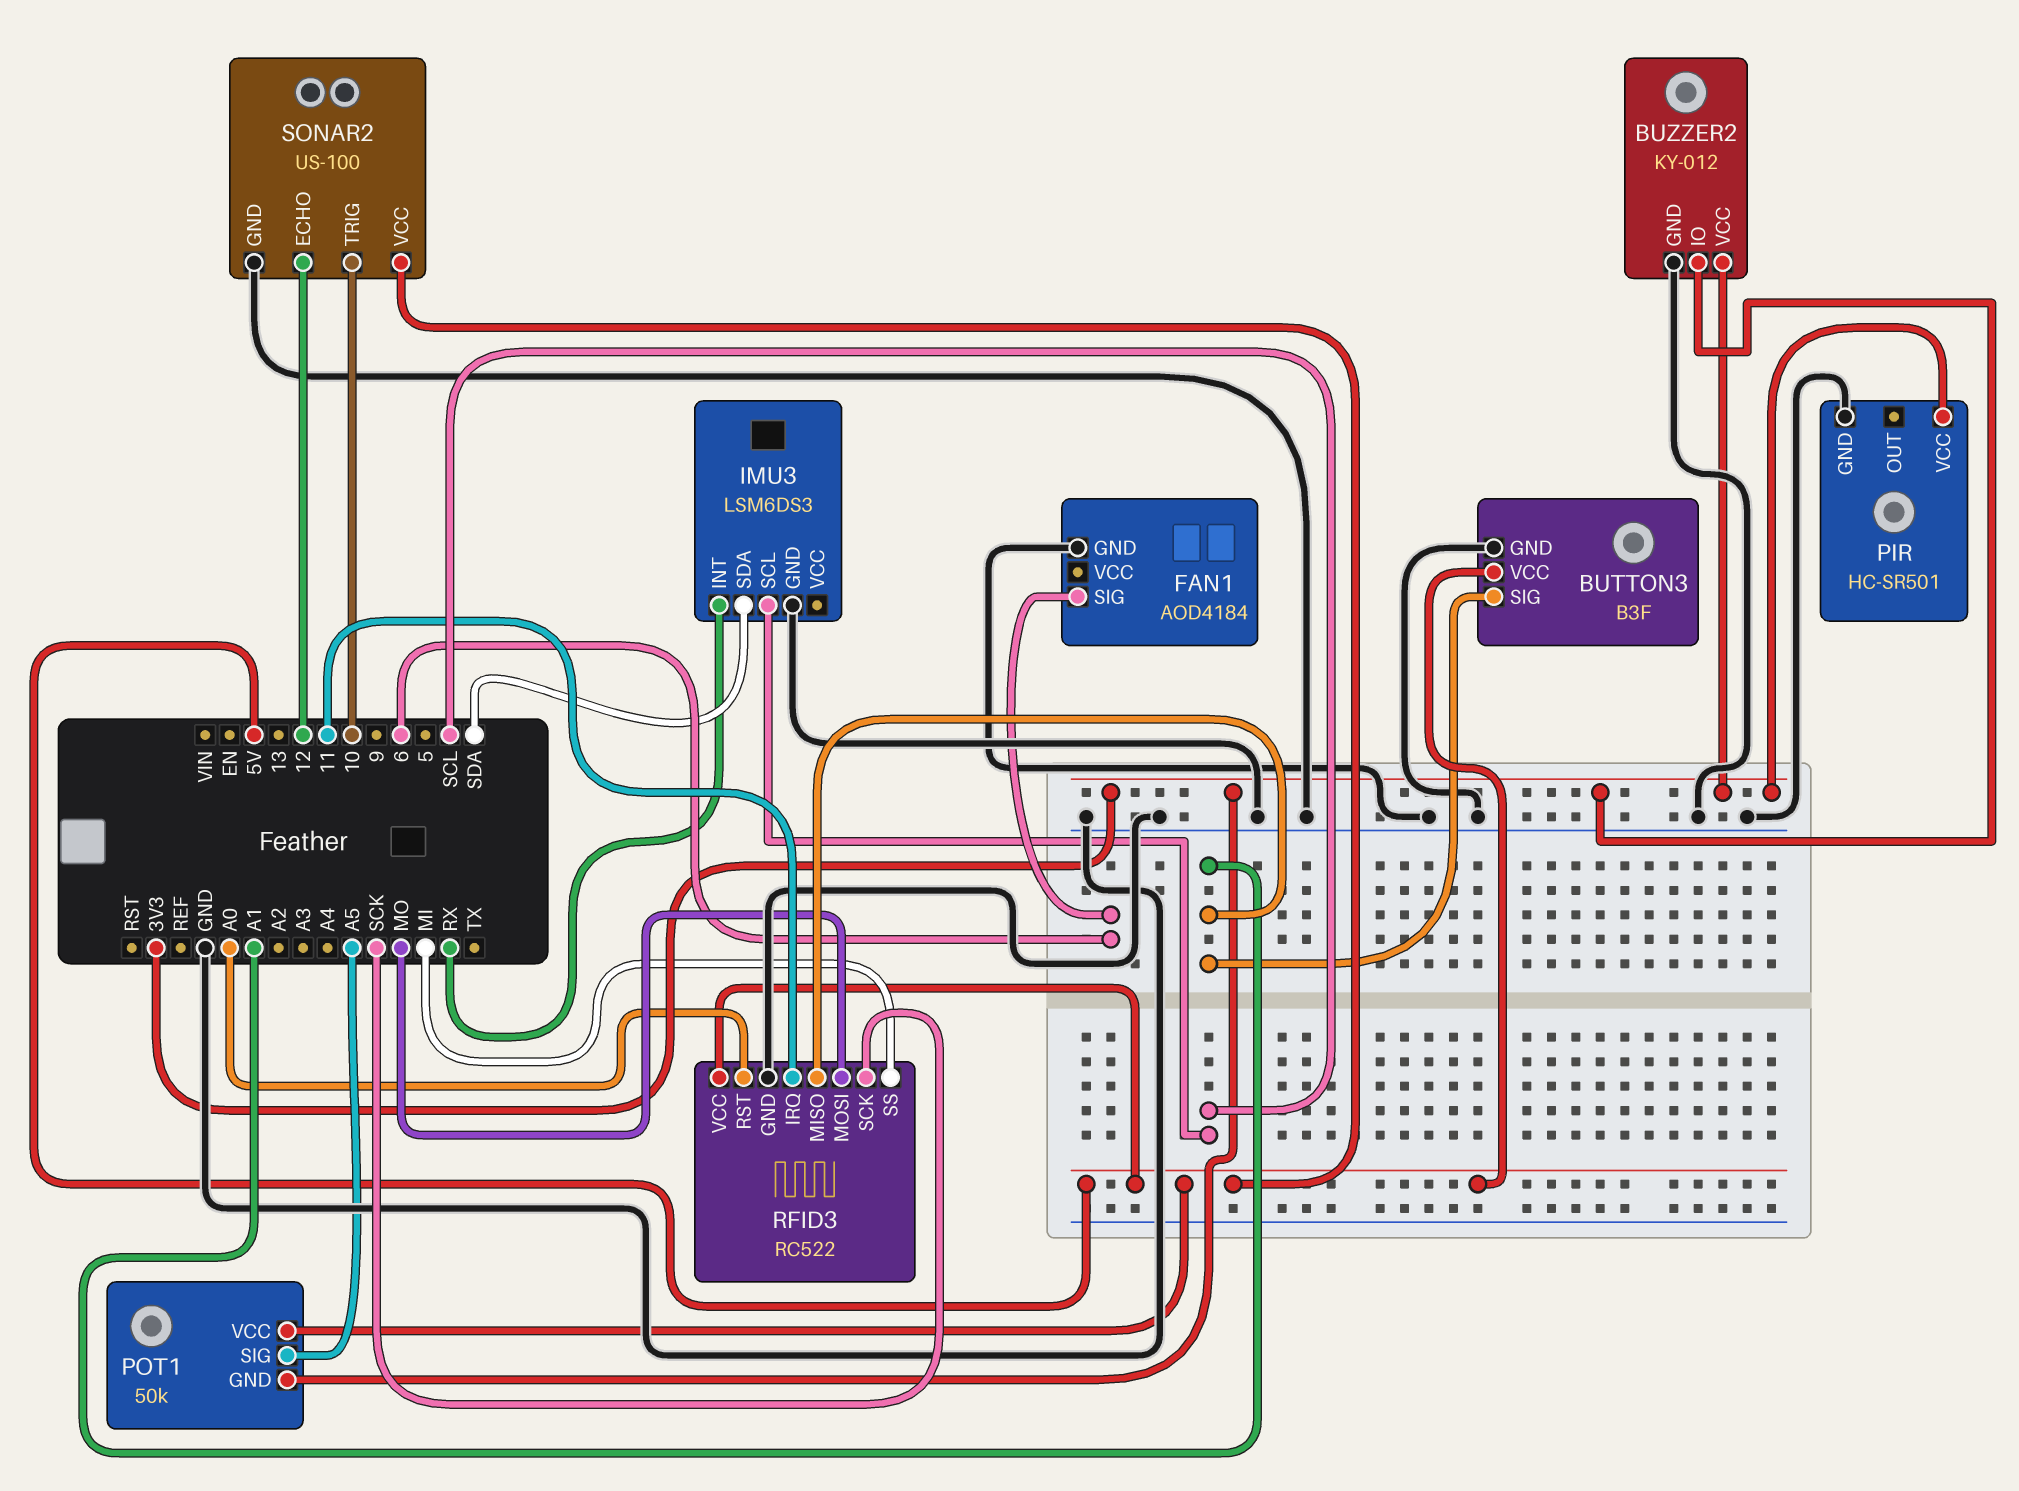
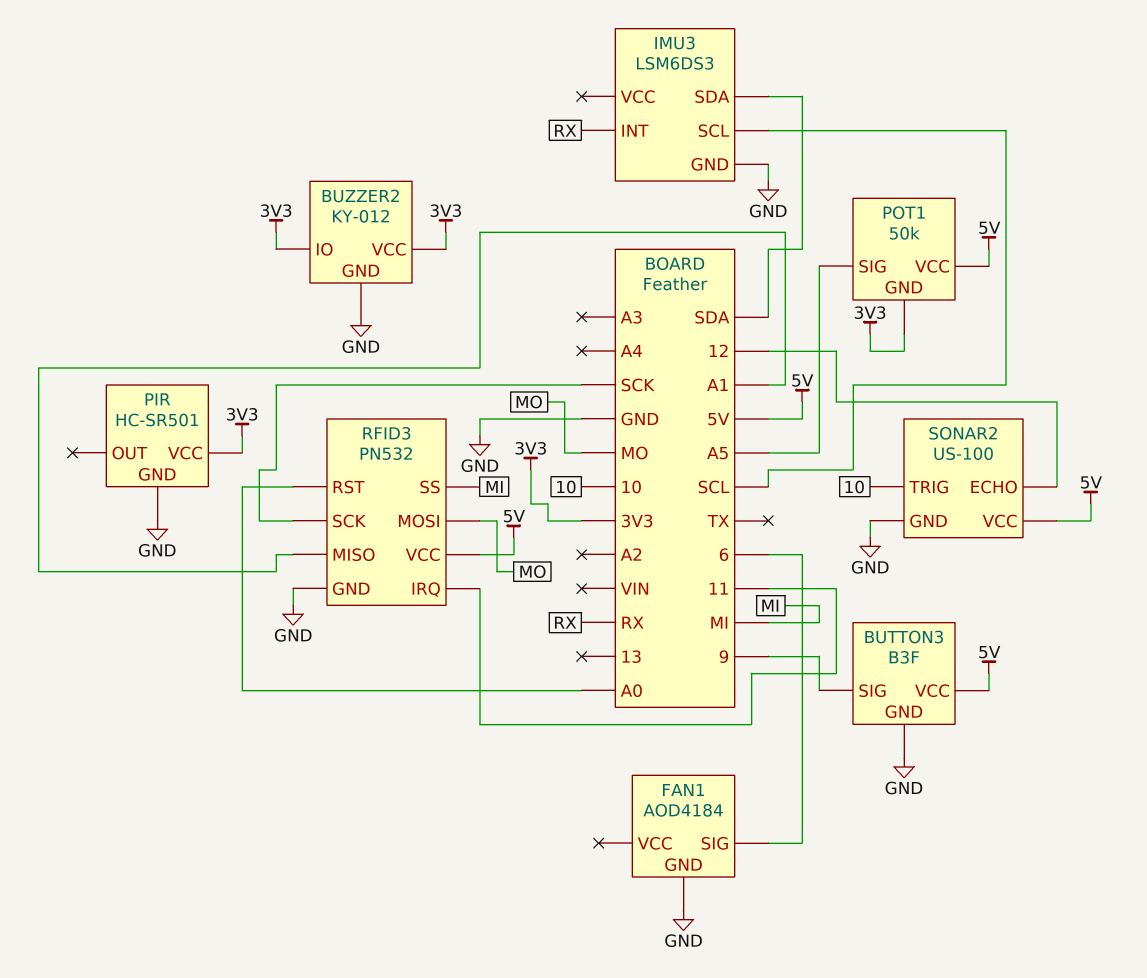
BUTTON3 pin SIG: A1 -> 9
RFID3: RC522 -> PN532

